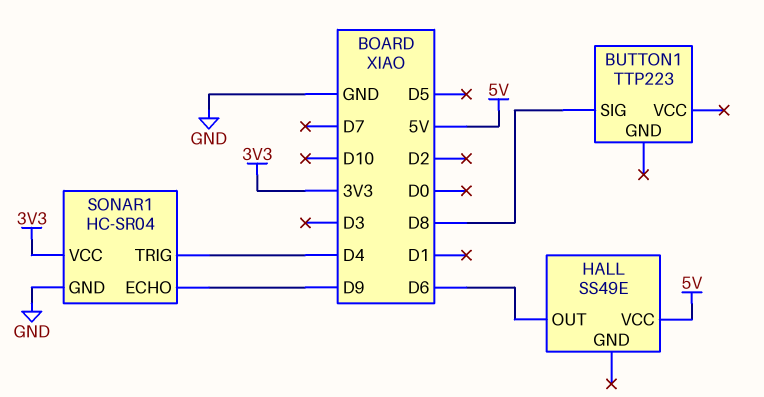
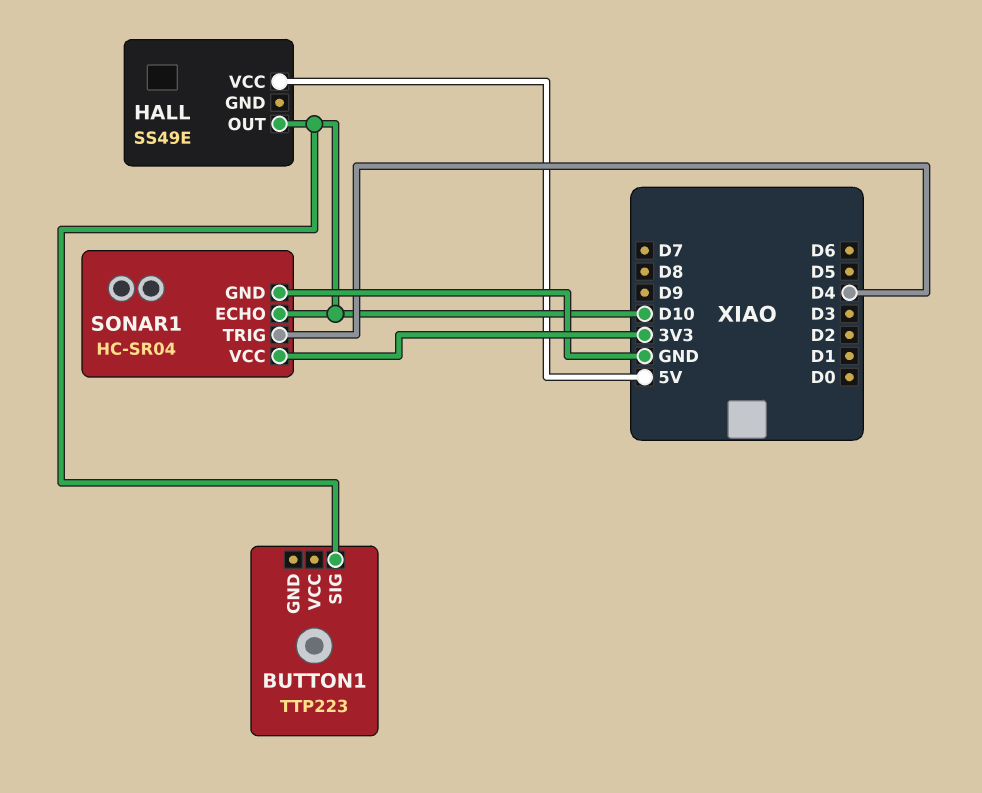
BUTTON1 pin SIG: D8 -> D10
HALL pin OUT: D6 -> D10
SONAR1 pin ECHO: D9 -> D10

